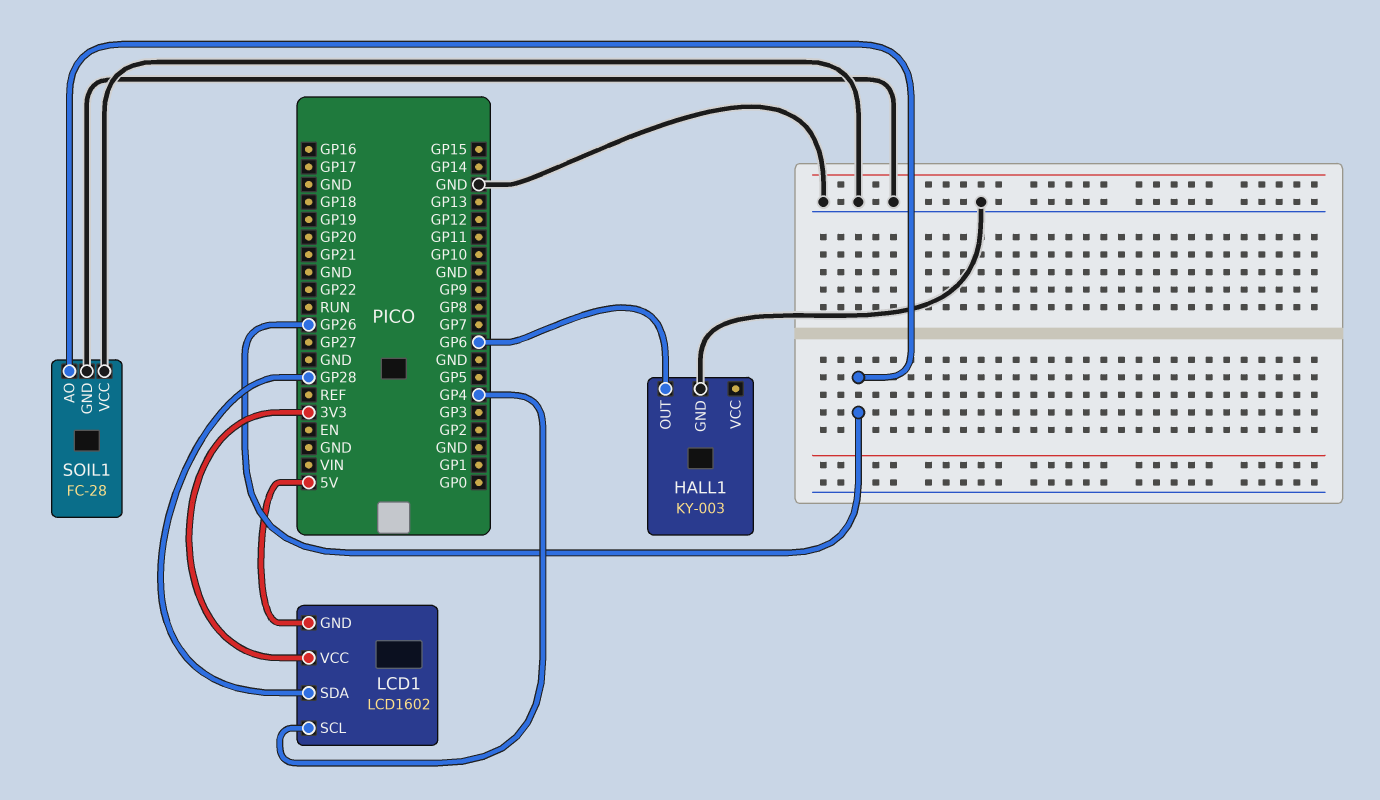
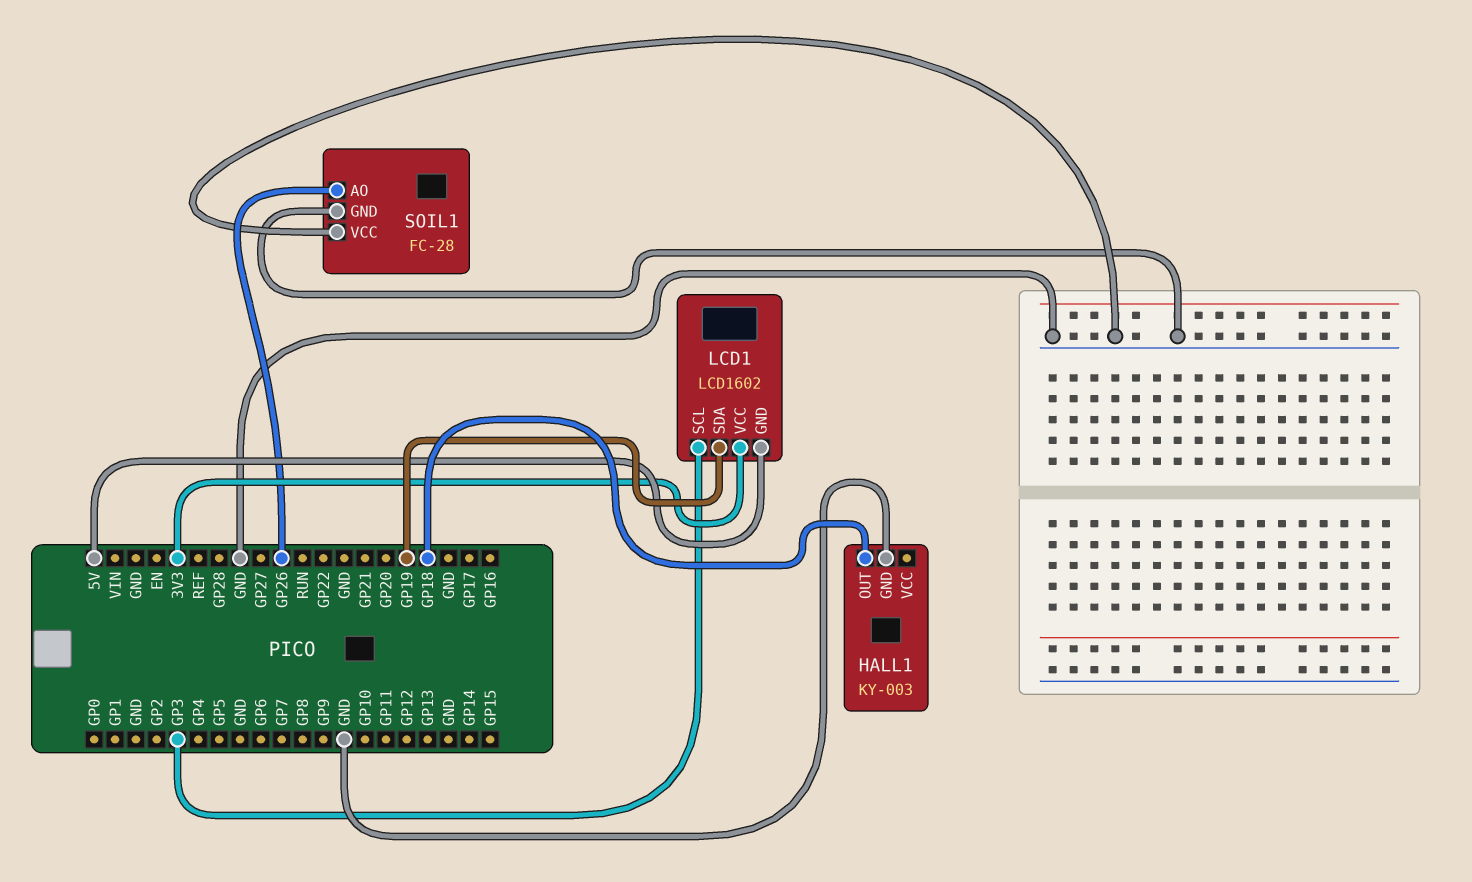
HALL1 pin OUT: GP6 -> GP18
LCD1 pin SCL: GP4 -> GP3
LCD1 pin SDA: GP28 -> GP19

